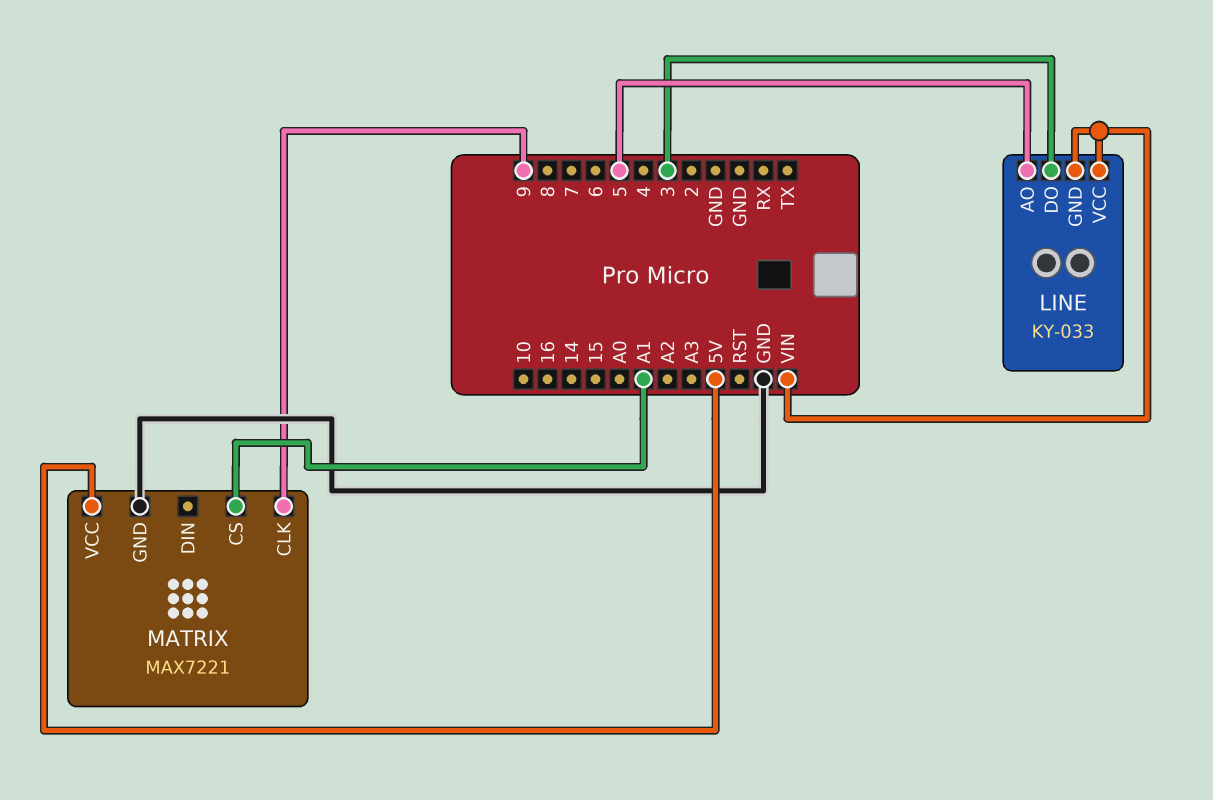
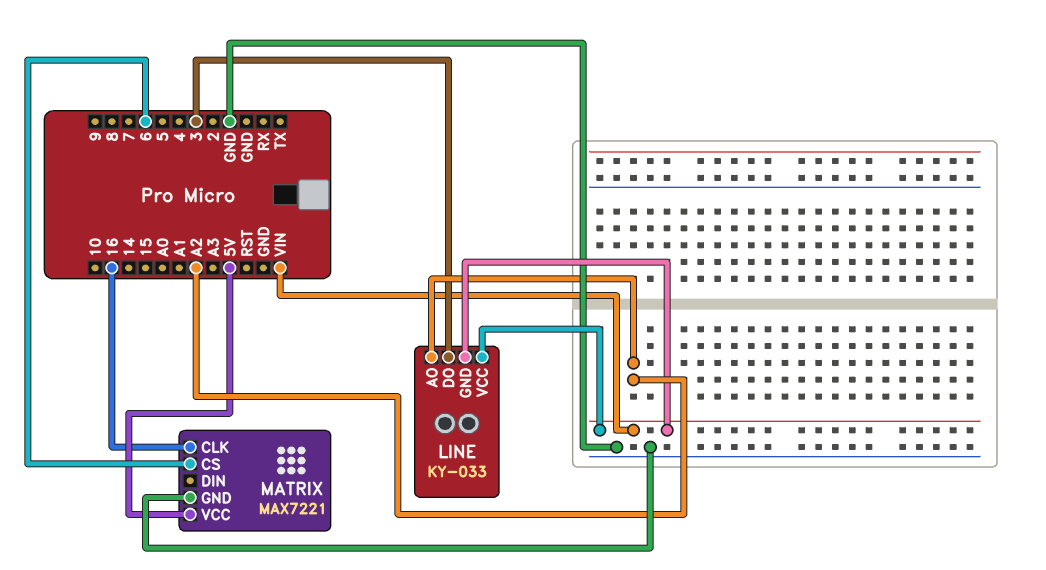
LINE pin AO: 5 -> A2
MATRIX pin CLK: 9 -> 16
MATRIX pin CS: A1 -> 6

